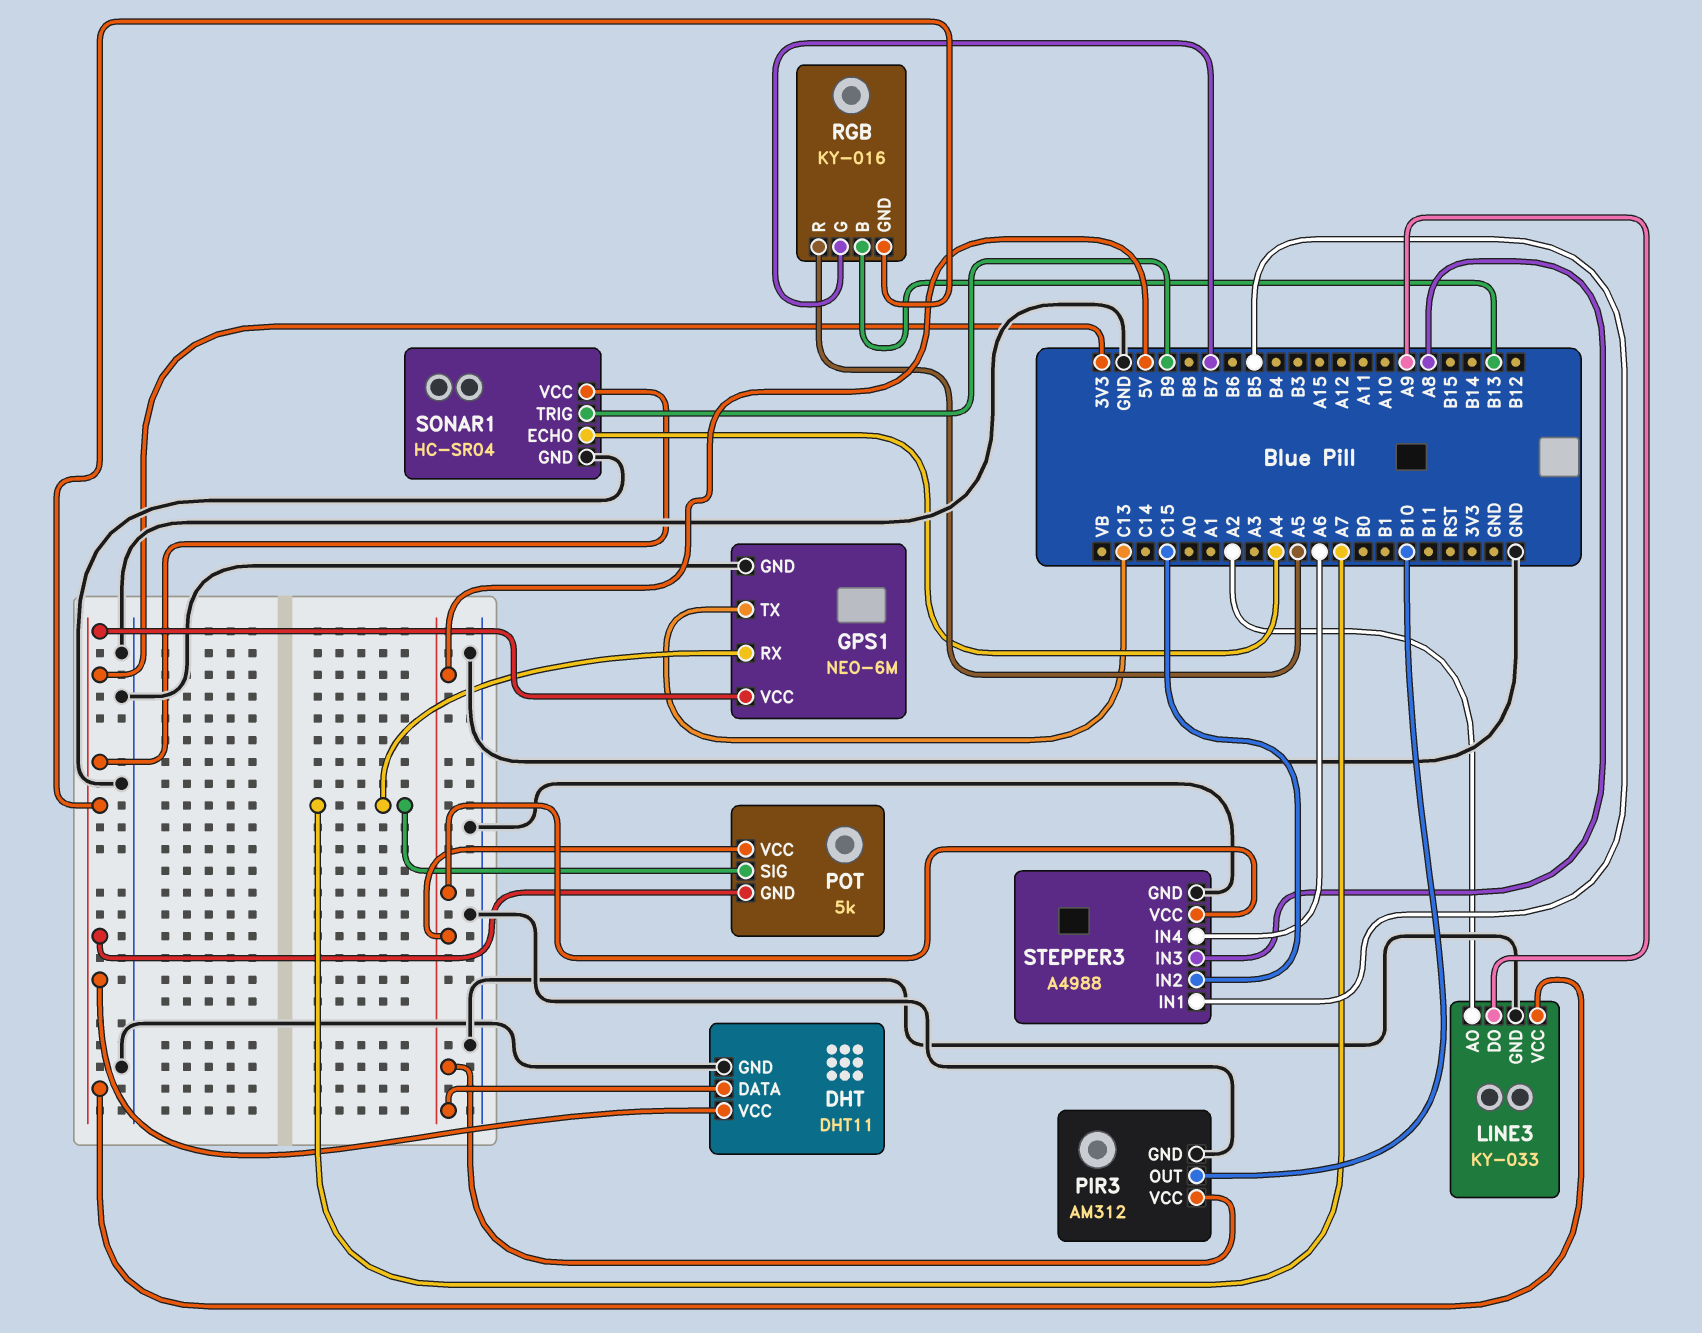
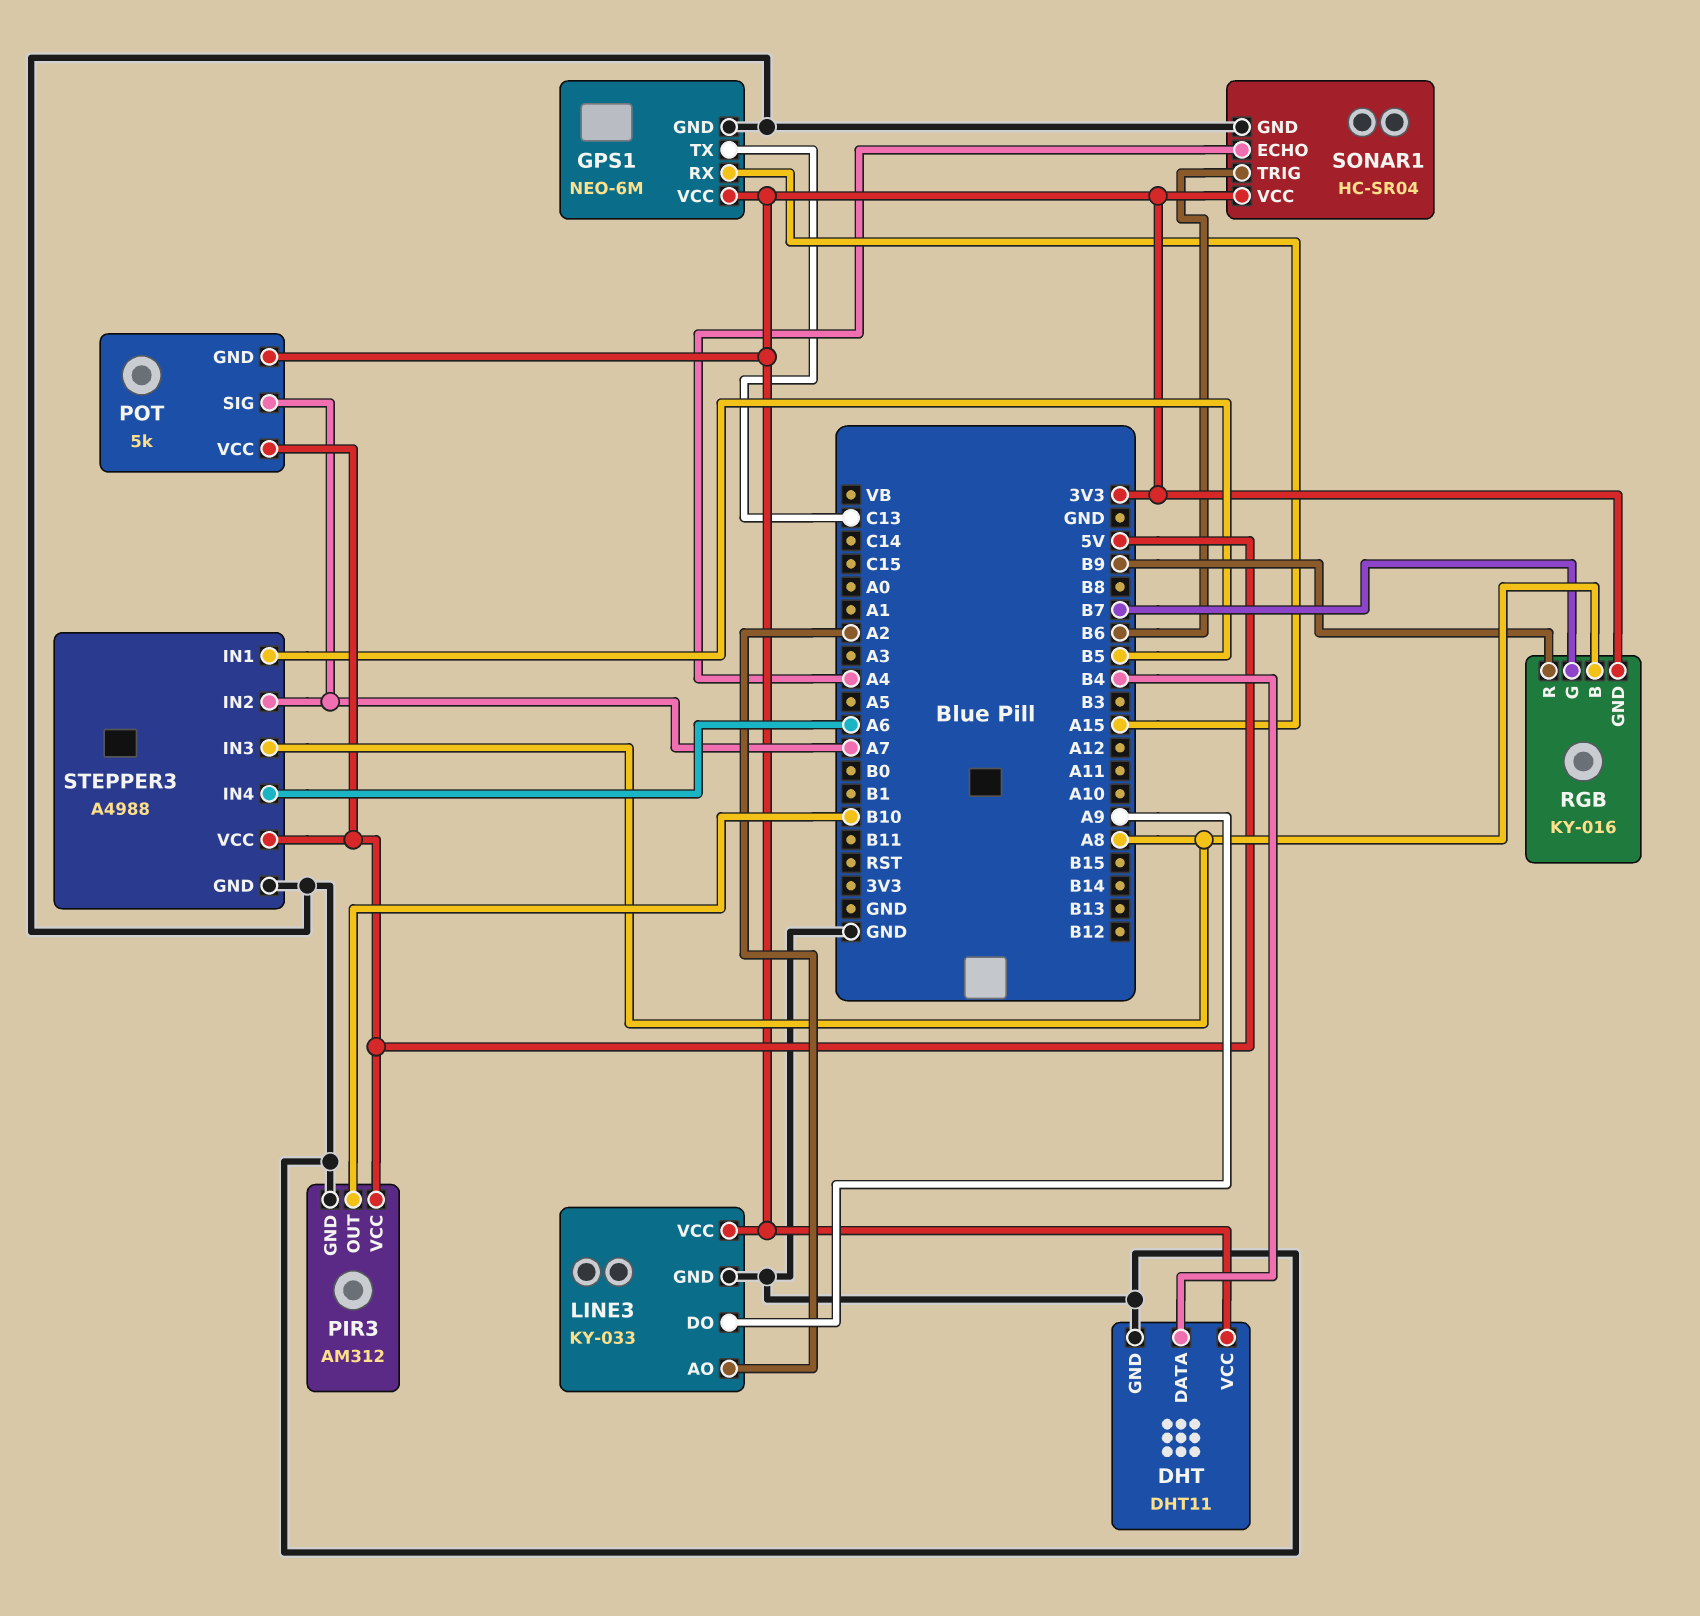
DHT pin DATA: 5V -> B4
GPS1 pin RX: A7 -> A15
RGB pin B: B13 -> A8
RGB pin R: A5 -> B9
SONAR1 pin TRIG: B9 -> B6
STEPPER3 pin IN2: C15 -> A7

